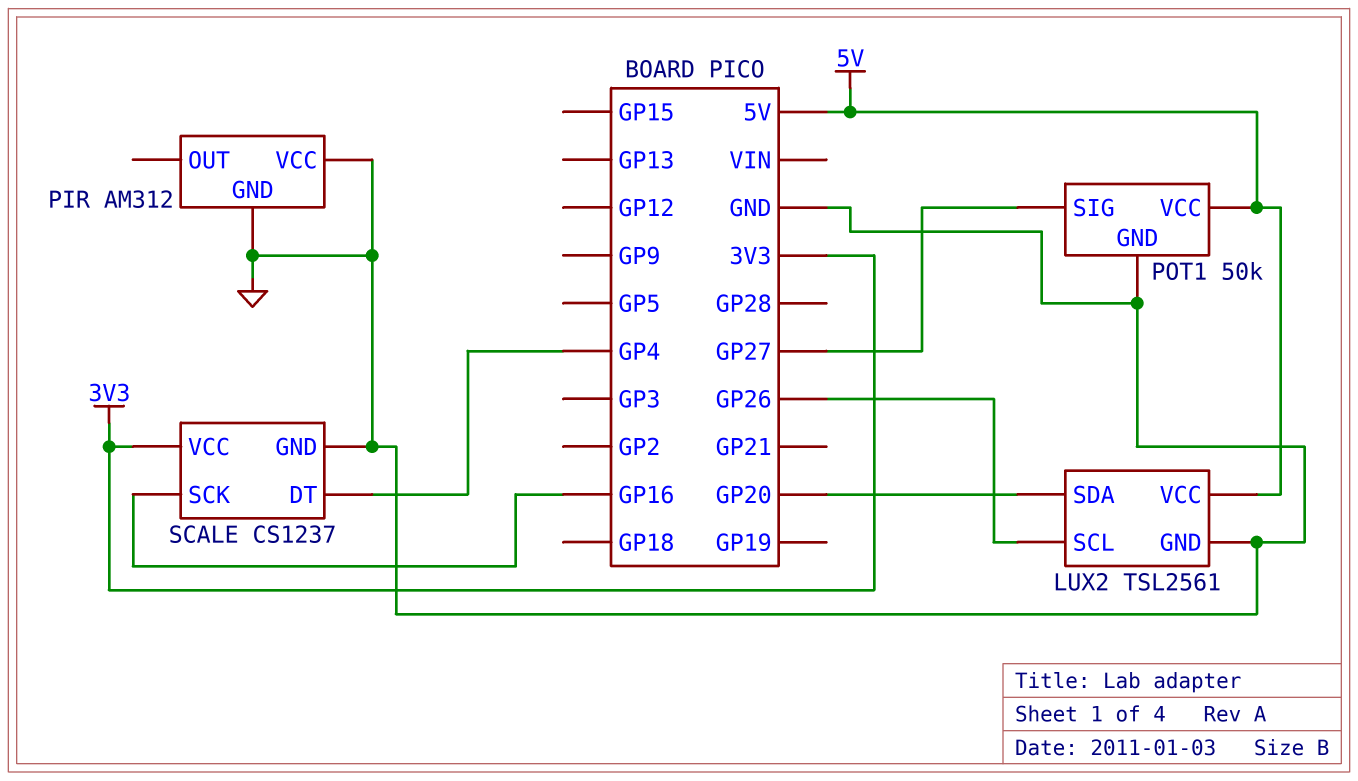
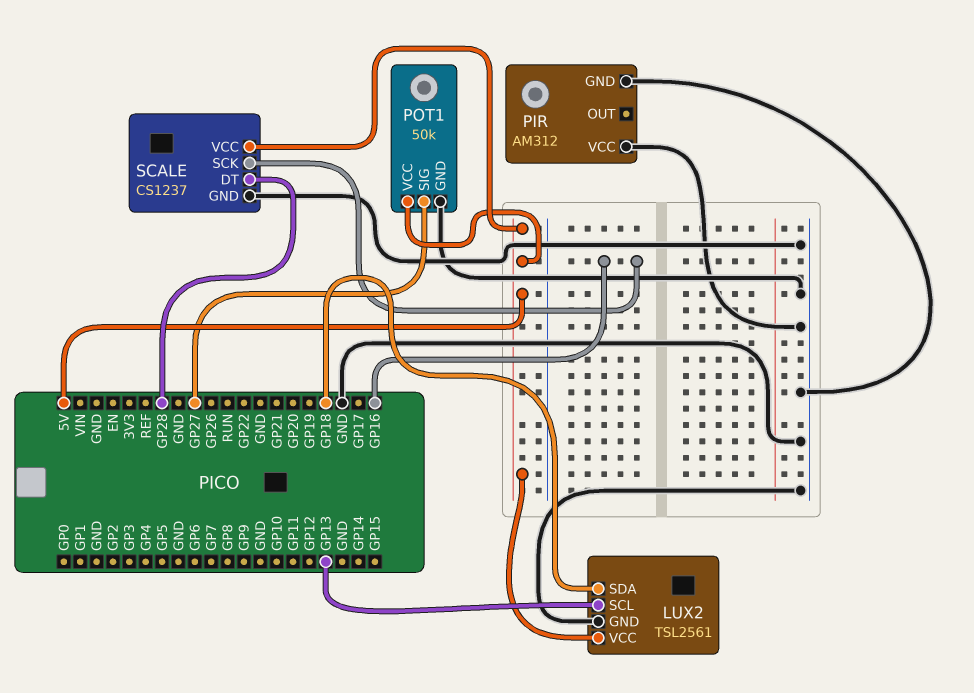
LUX2 pin SCL: GP26 -> GP13
LUX2 pin SDA: GP20 -> GP18
SCALE pin DT: GP4 -> GP28
SCALE pin VCC: 3V3 -> 5V

